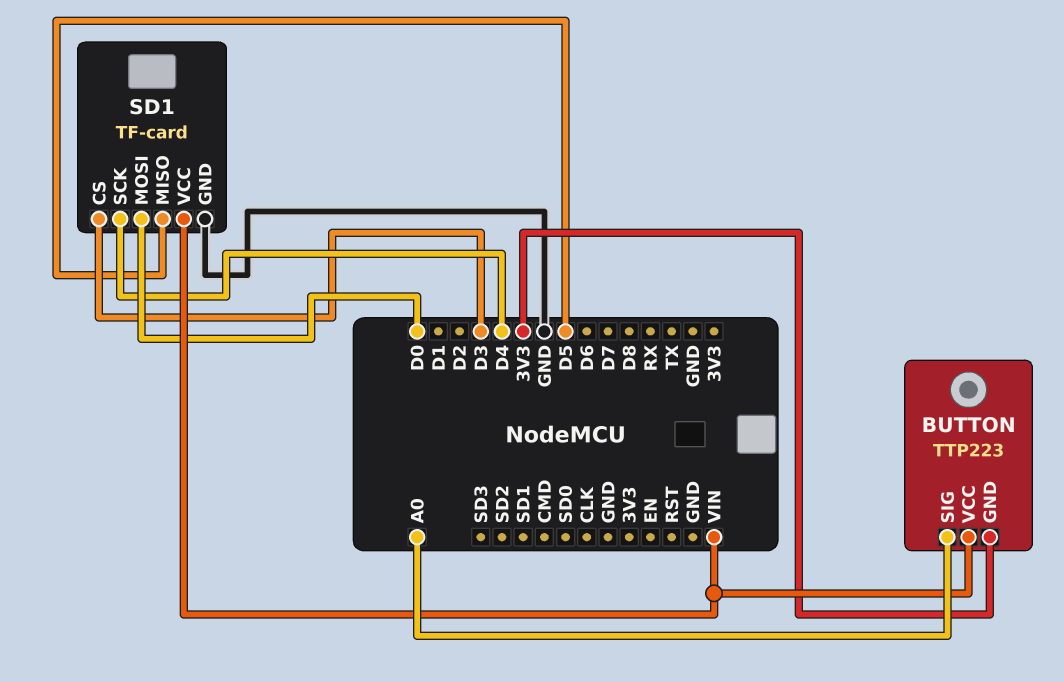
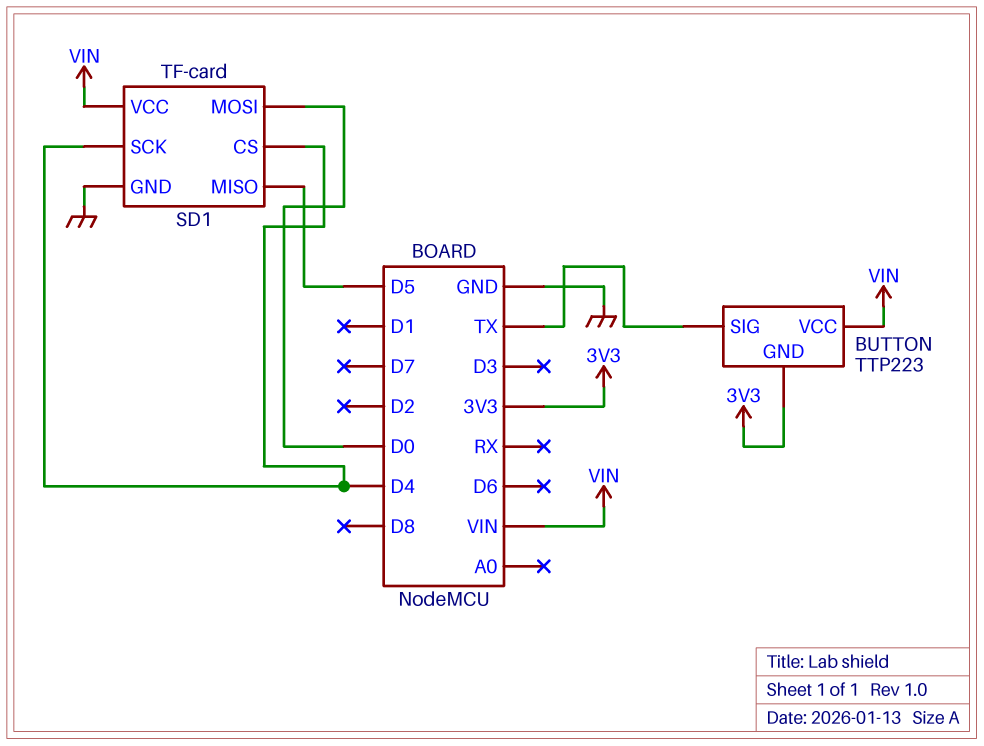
BUTTON pin SIG: A0 -> TX
SD1 pin CS: D3 -> D4

